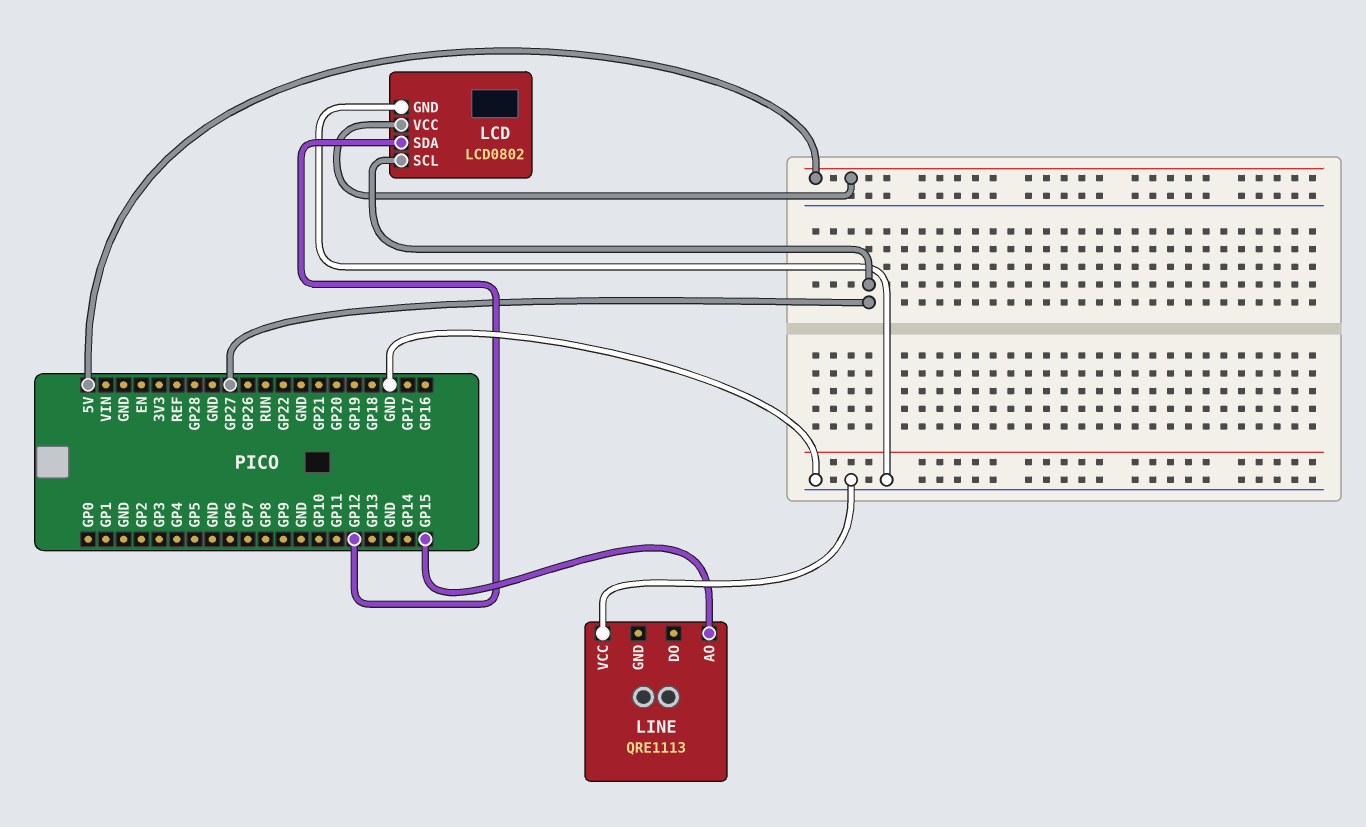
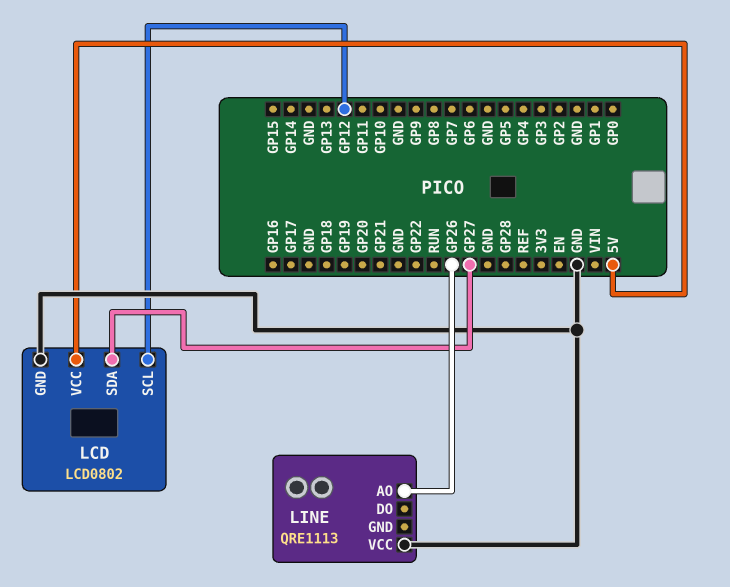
LCD pin SCL: GP27 -> GP12
LCD pin SDA: GP12 -> GP27
LINE pin AO: GP15 -> GP26

